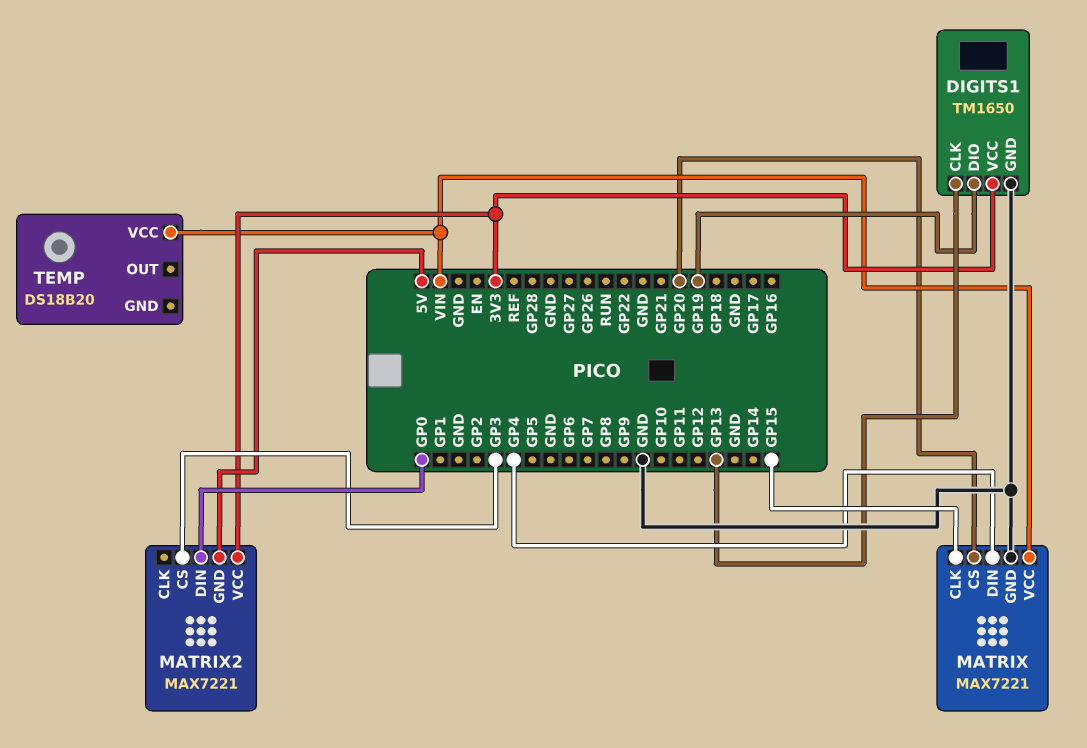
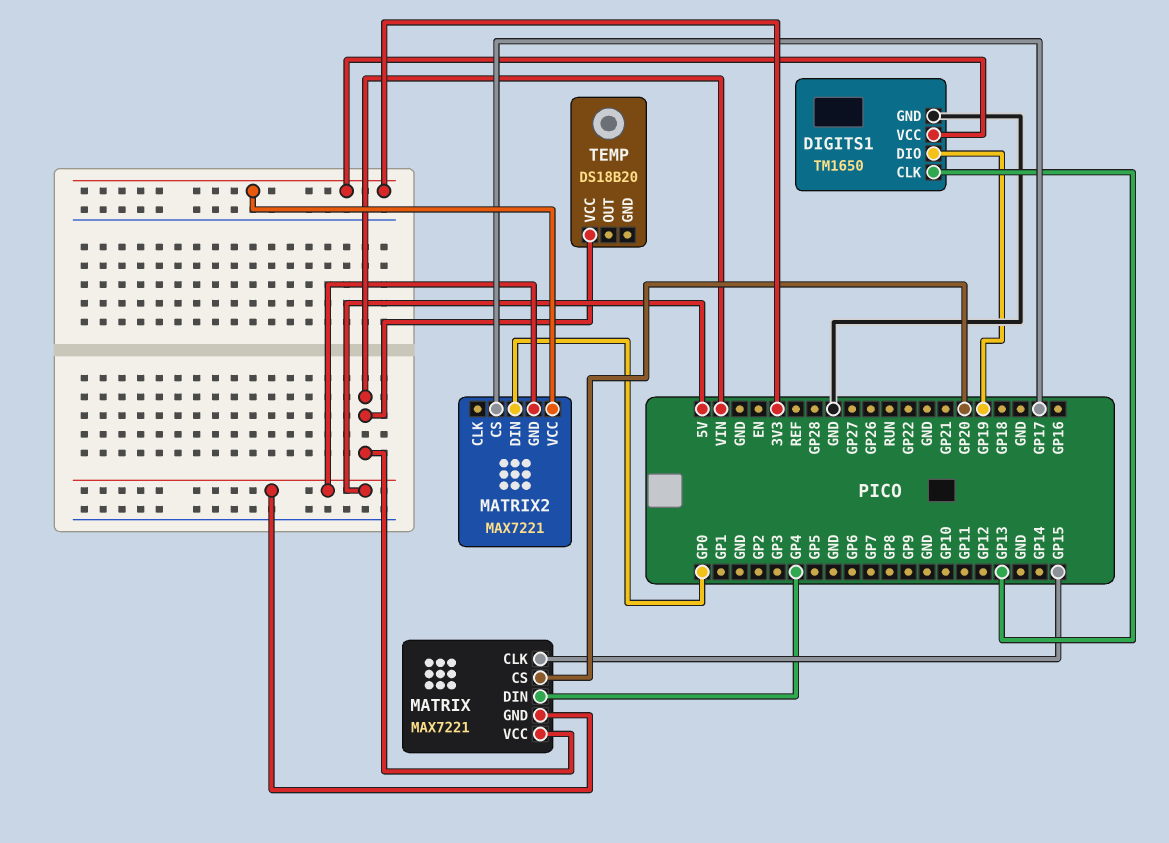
MATRIX pin GND: GND -> 5V
MATRIX2 pin CS: GP3 -> GP17

